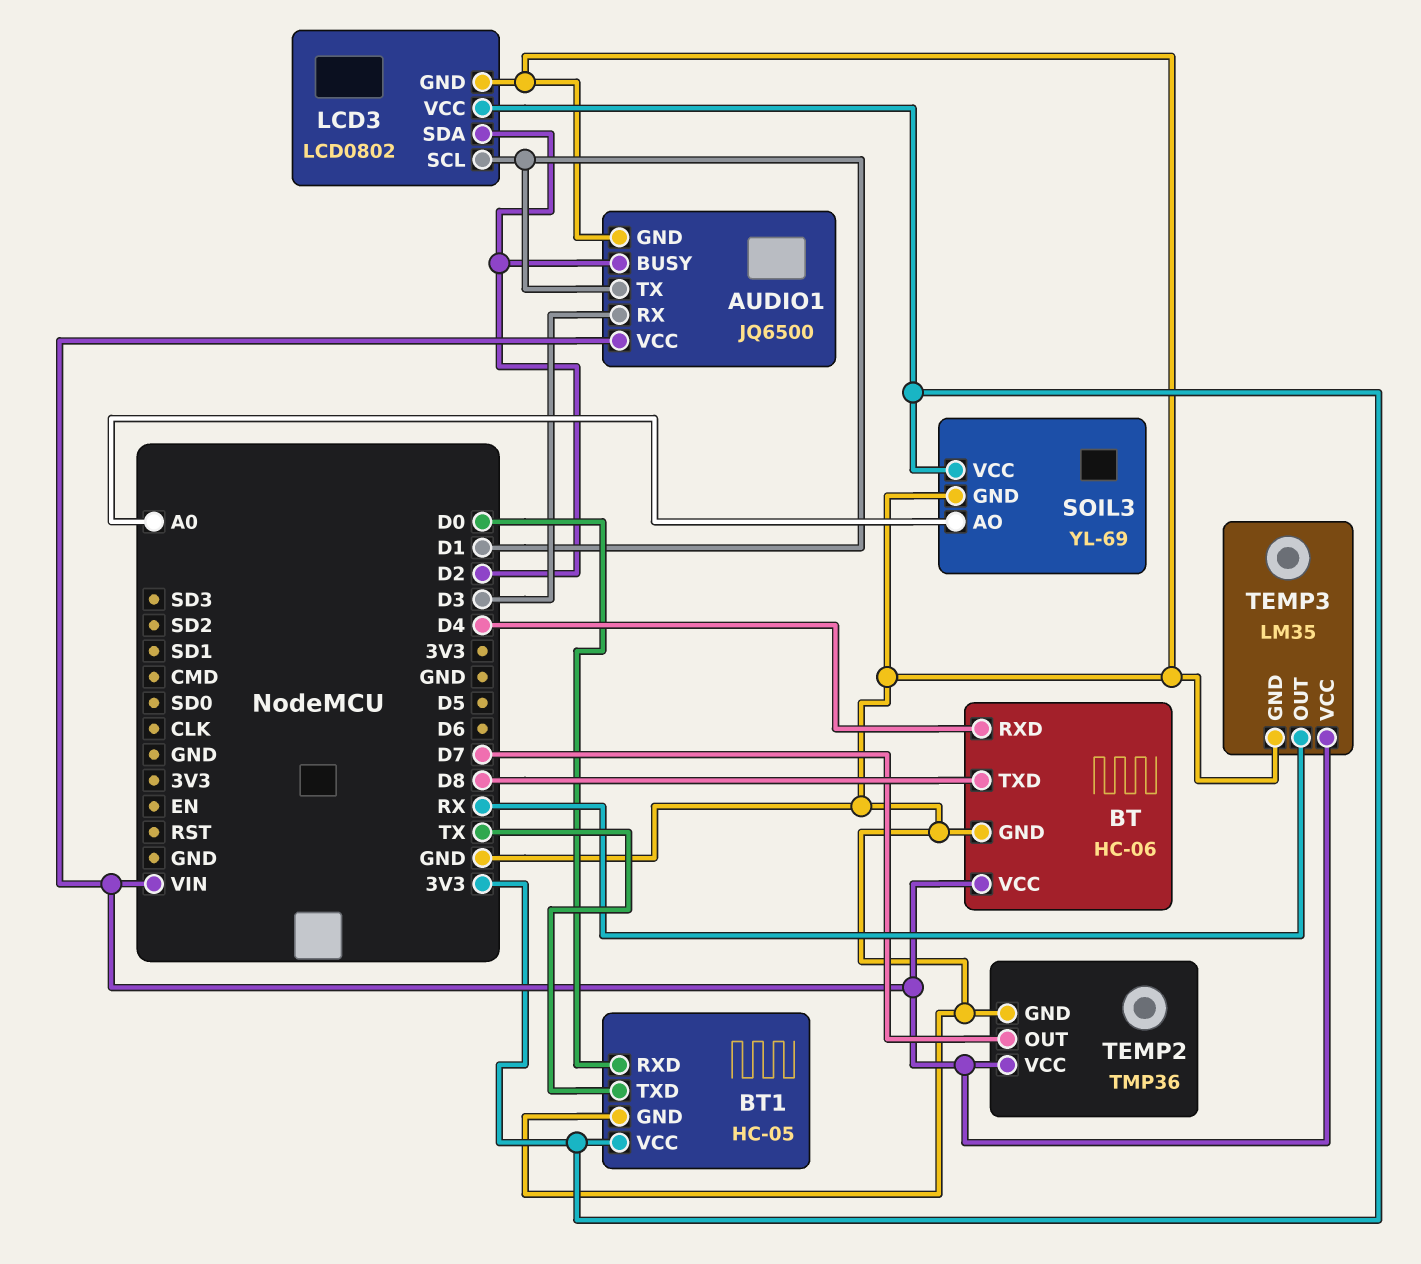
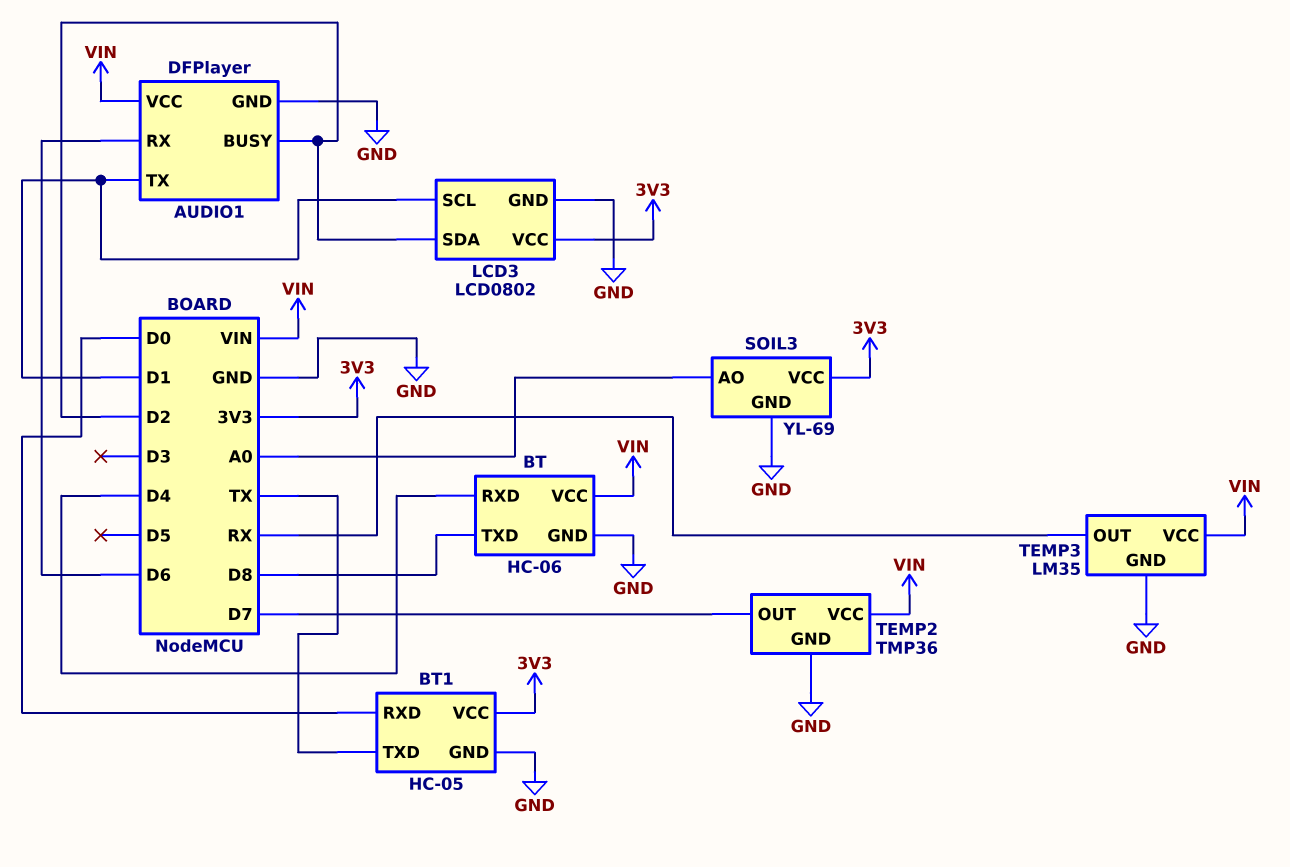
AUDIO1: JQ6500 -> DFPlayer
AUDIO1 pin RX: D3 -> D6

